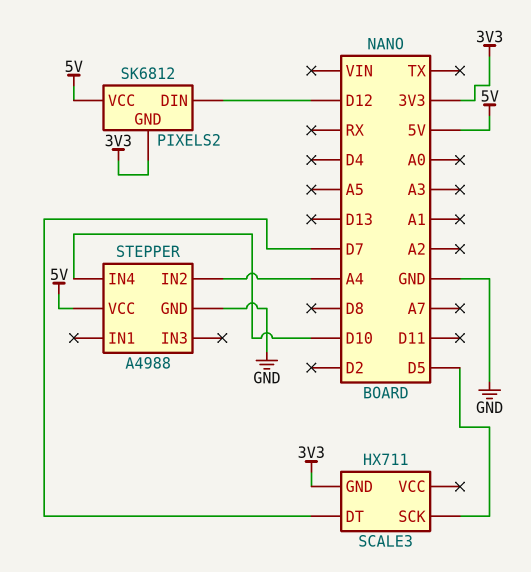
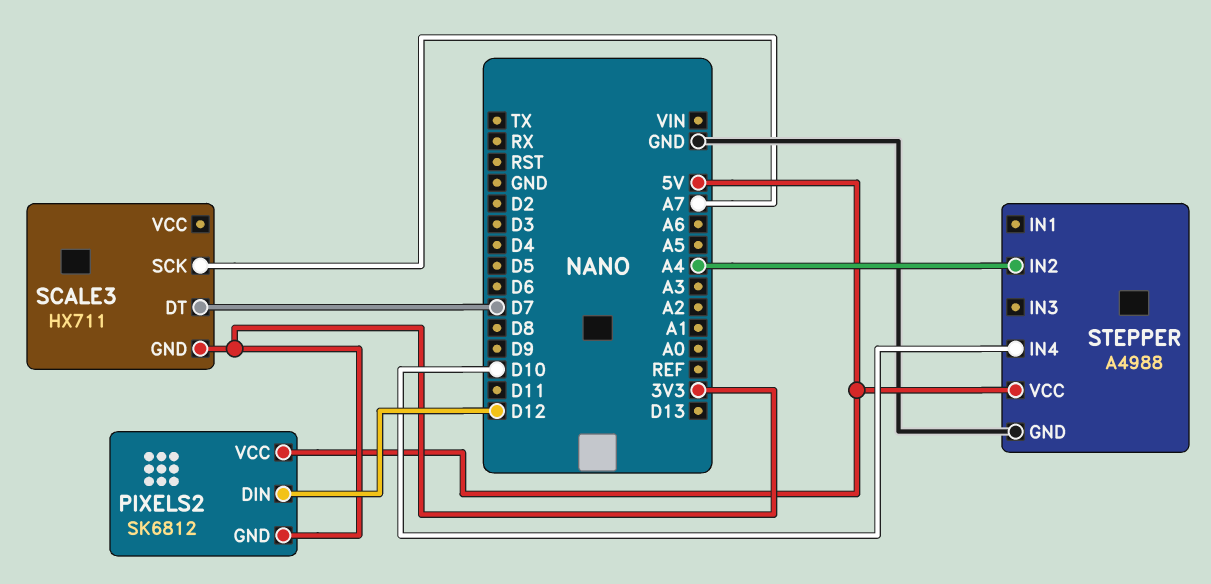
SCALE3 pin SCK: D5 -> A7

